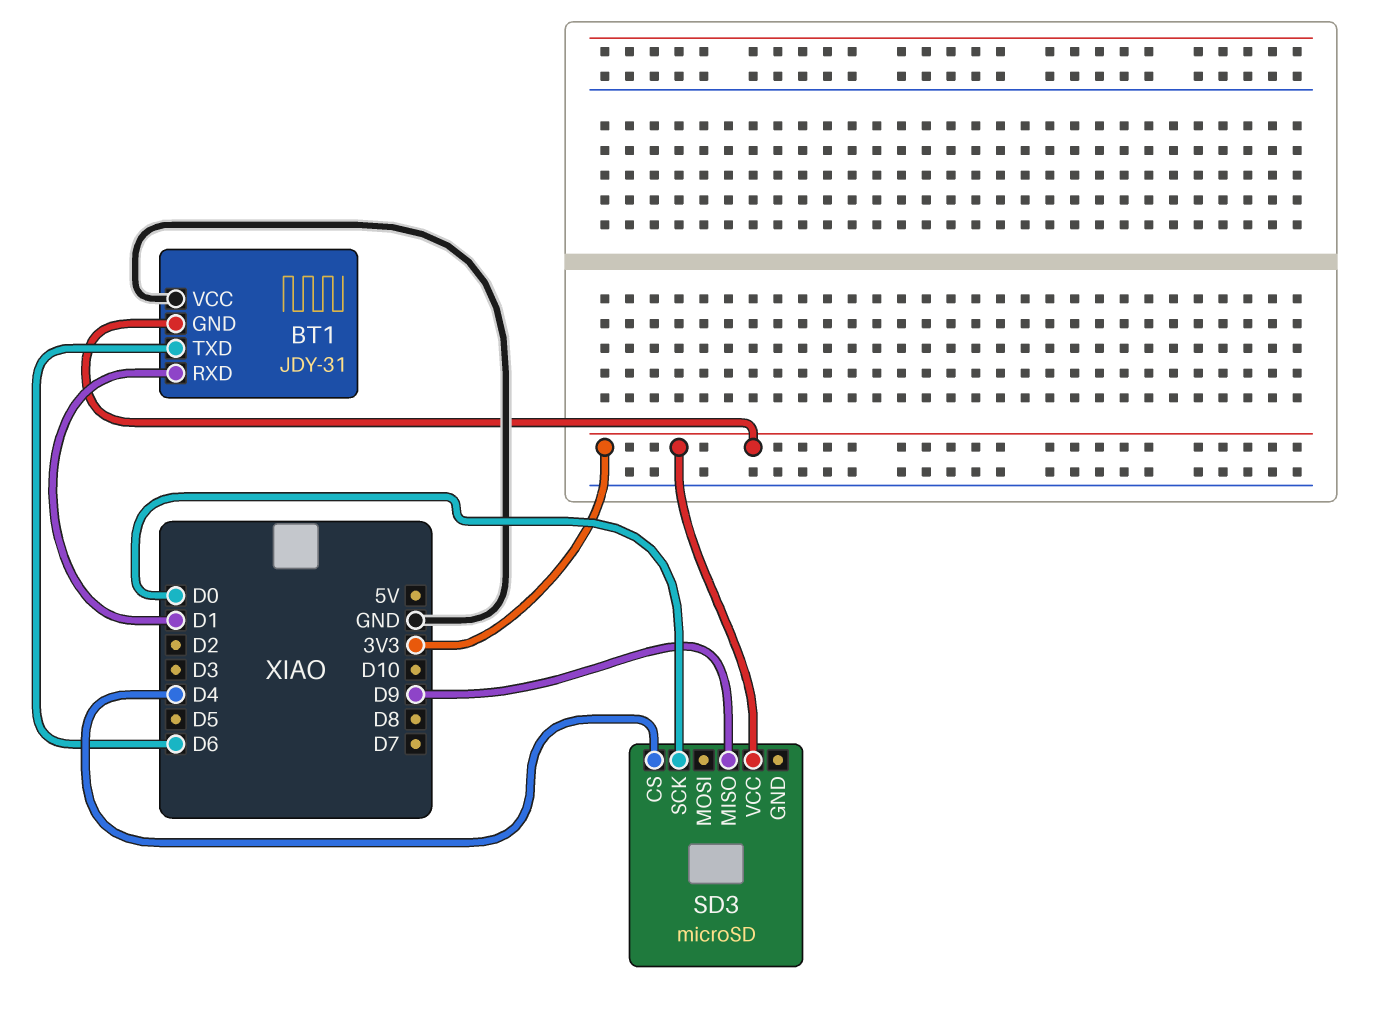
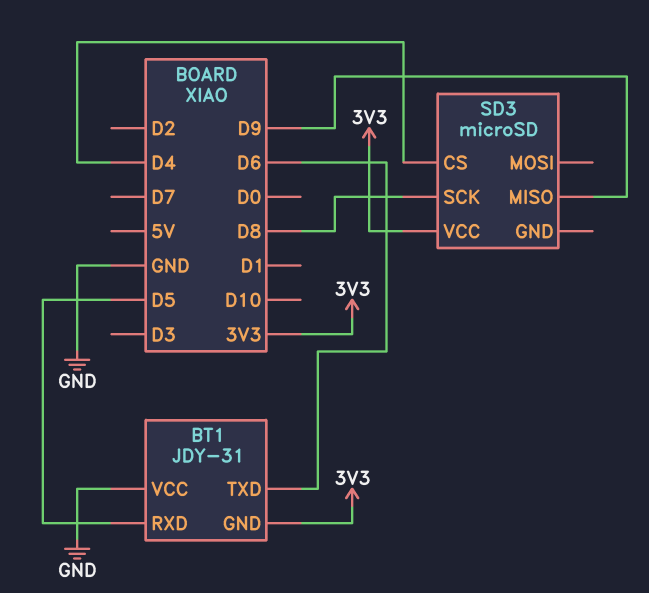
BT1 pin RXD: D1 -> D5
SD3 pin SCK: D0 -> D8

